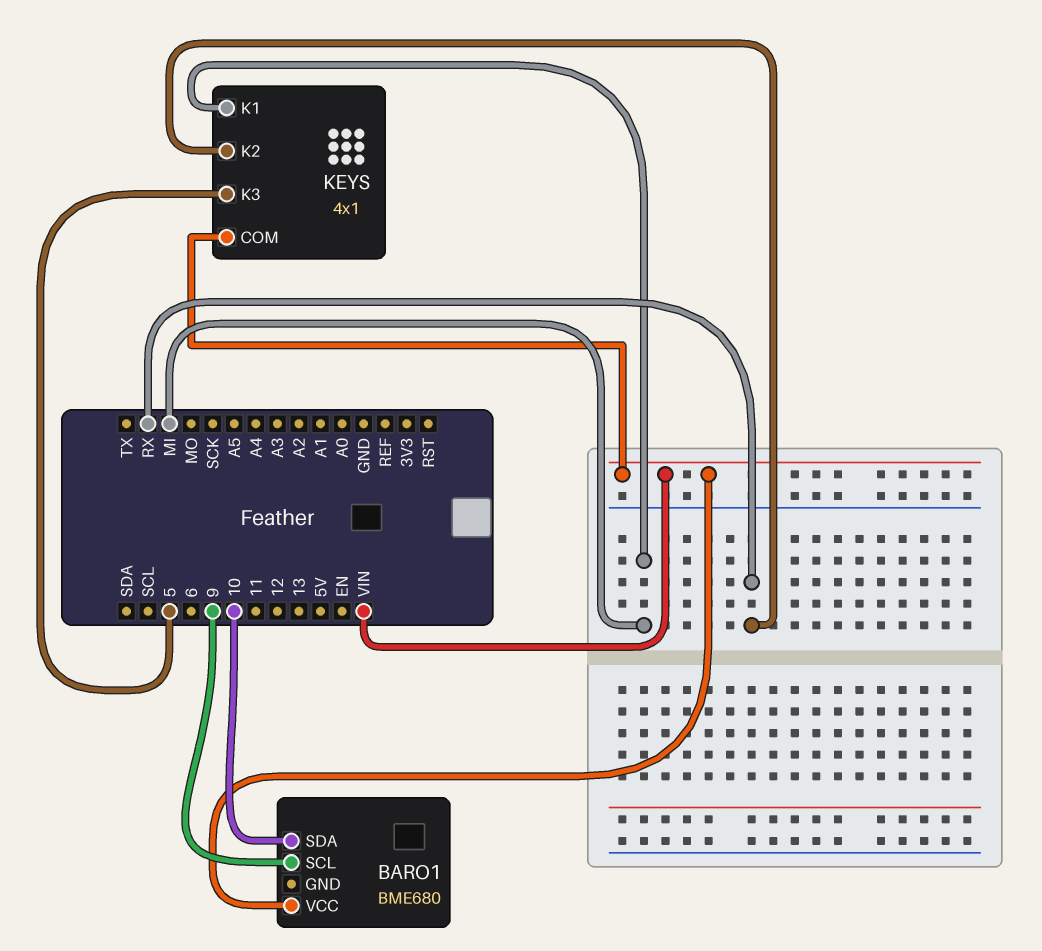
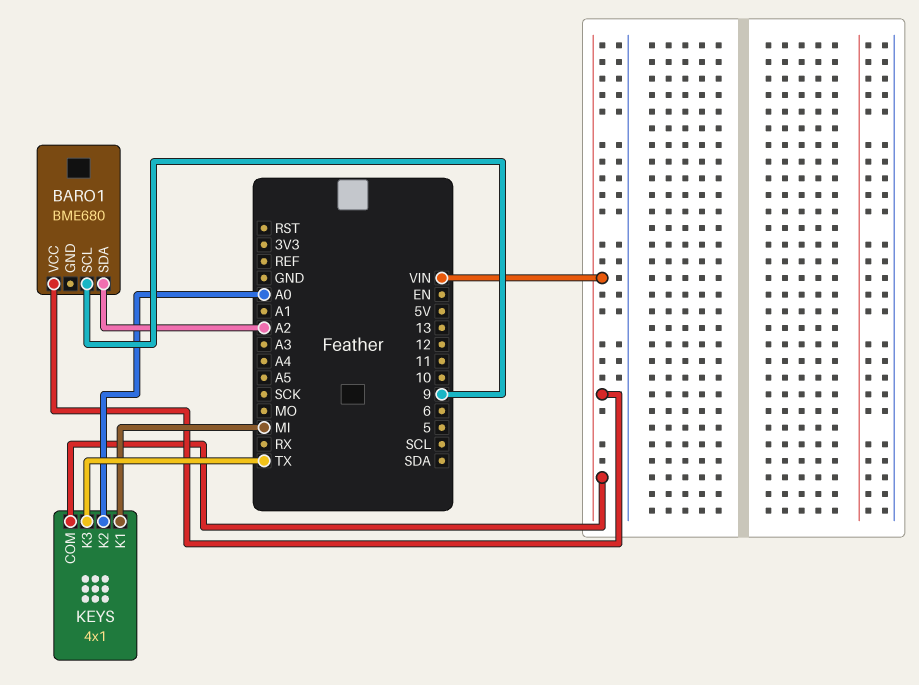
BARO1 pin SDA: 10 -> A2
KEYS pin K2: RX -> A0
KEYS pin K3: 5 -> TX

